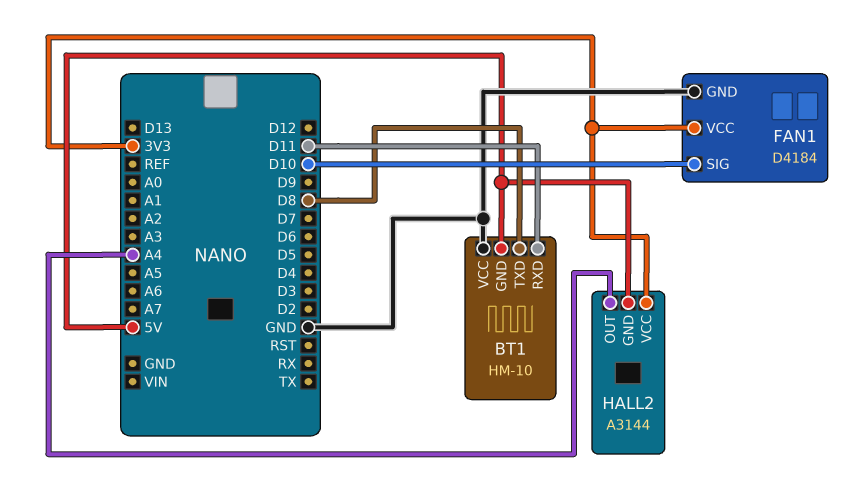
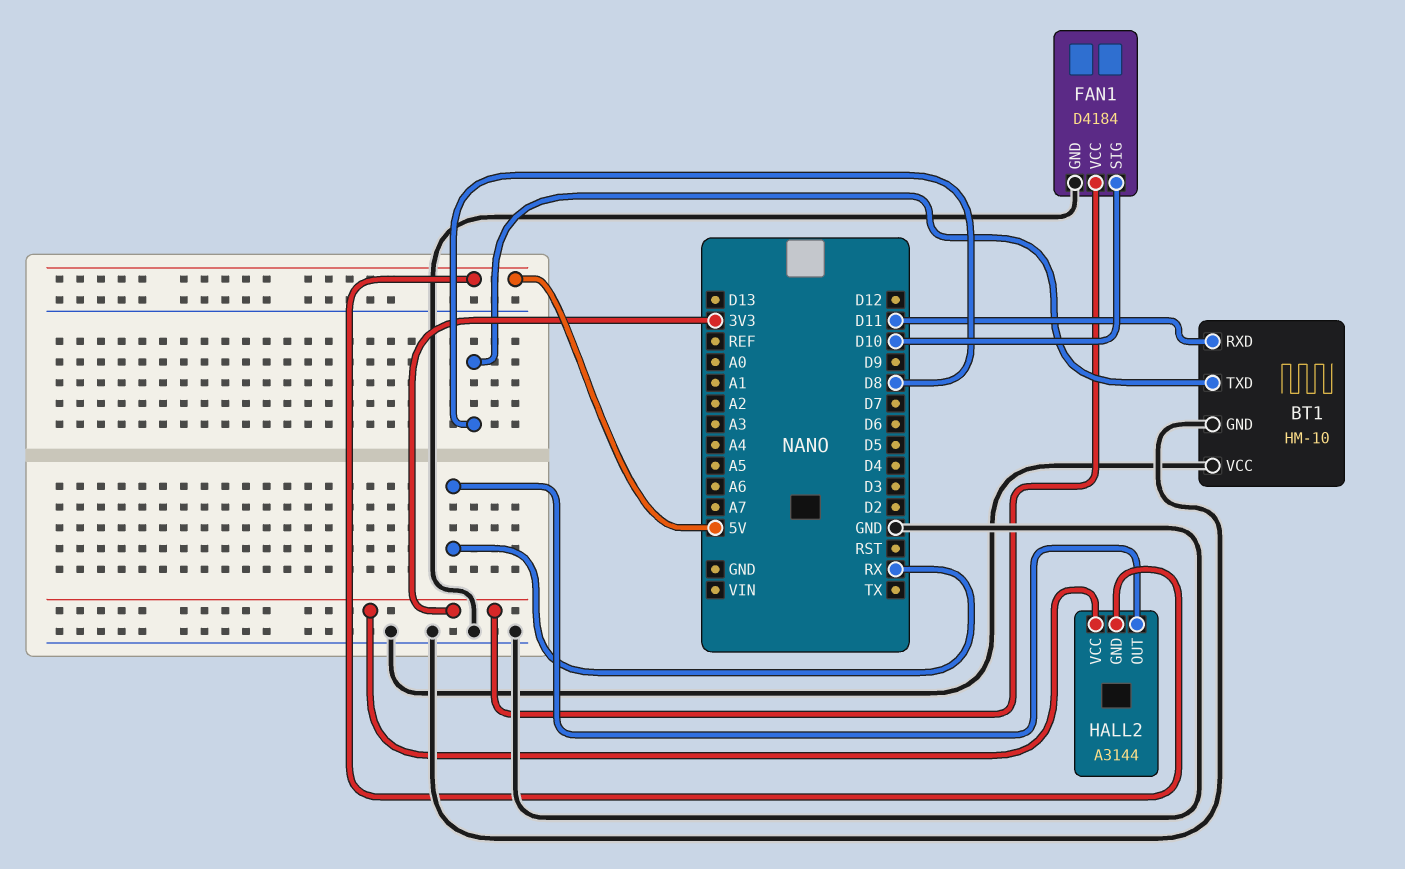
BT1 pin GND: 5V -> GND
HALL2 pin OUT: A4 -> RX

